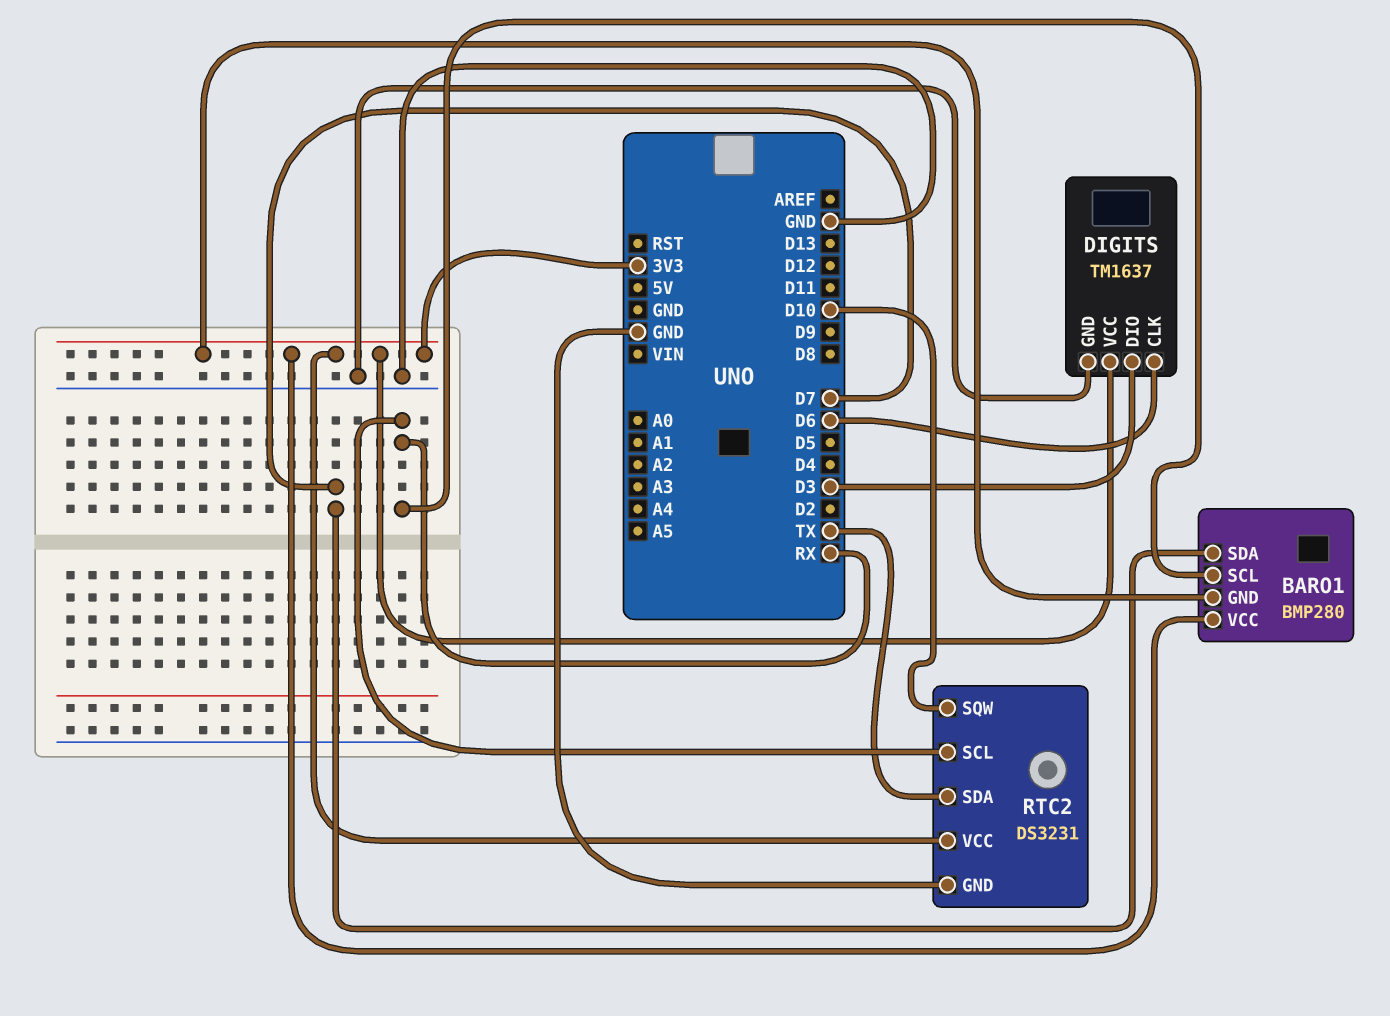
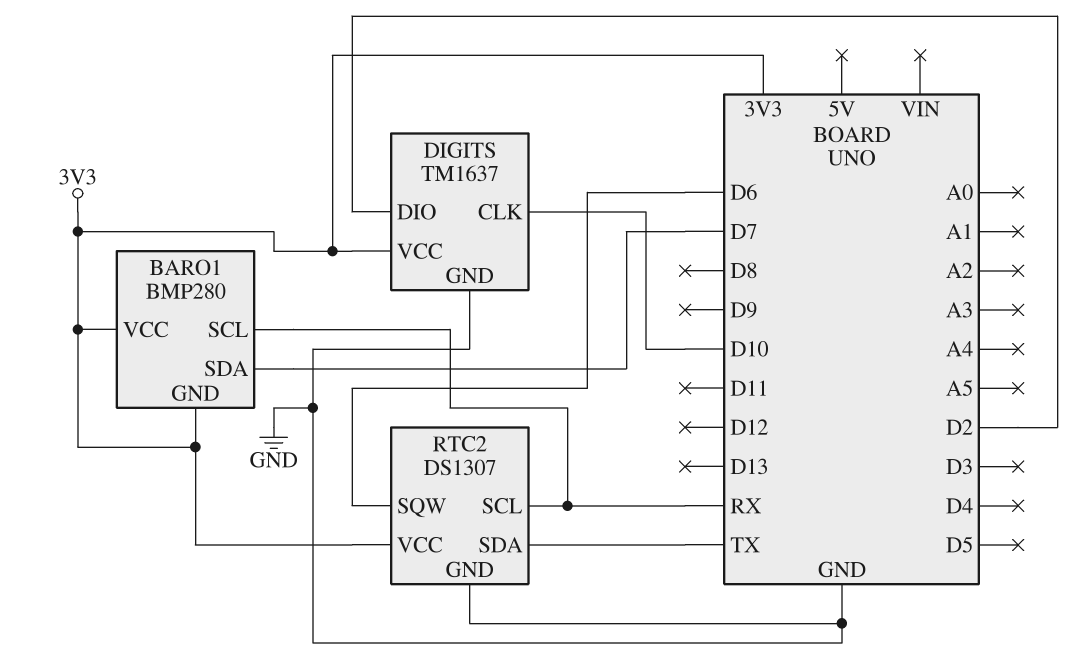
DIGITS pin CLK: D6 -> D10
DIGITS pin DIO: D3 -> D2
RTC2: DS3231 -> DS1307
RTC2 pin SQW: D10 -> D6

